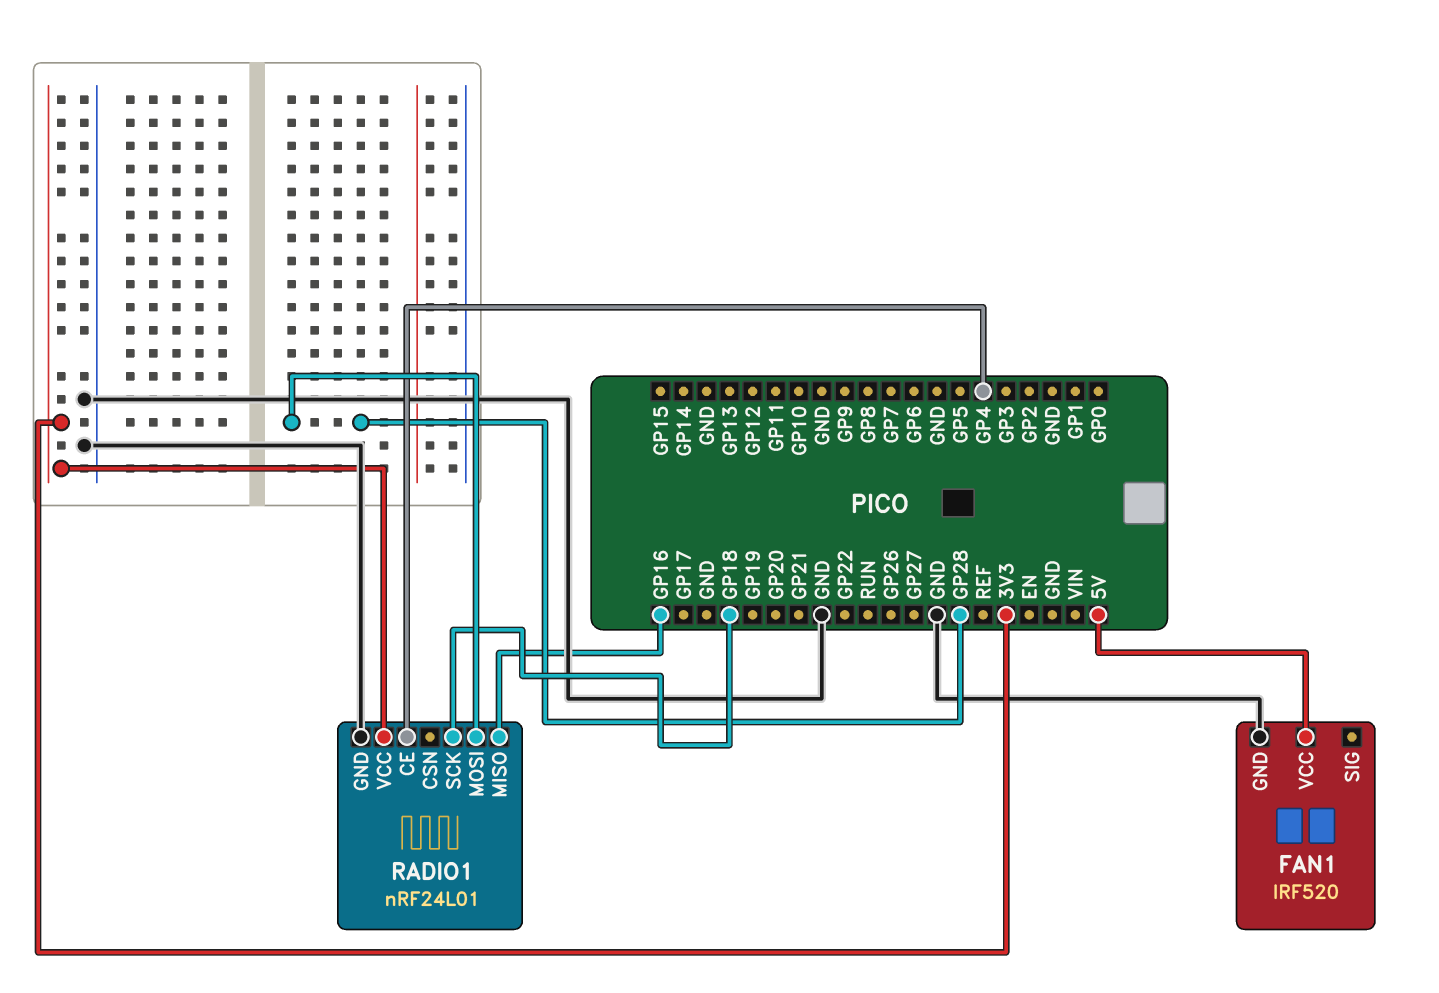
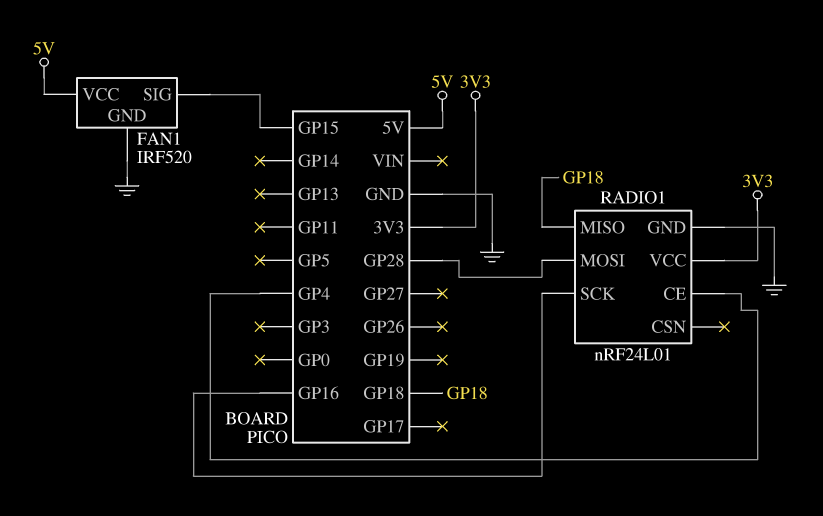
FAN1 pin SIG: none -> GP15
RADIO1 pin MISO: GP16 -> GP18
RADIO1 pin SCK: GP18 -> GP16

